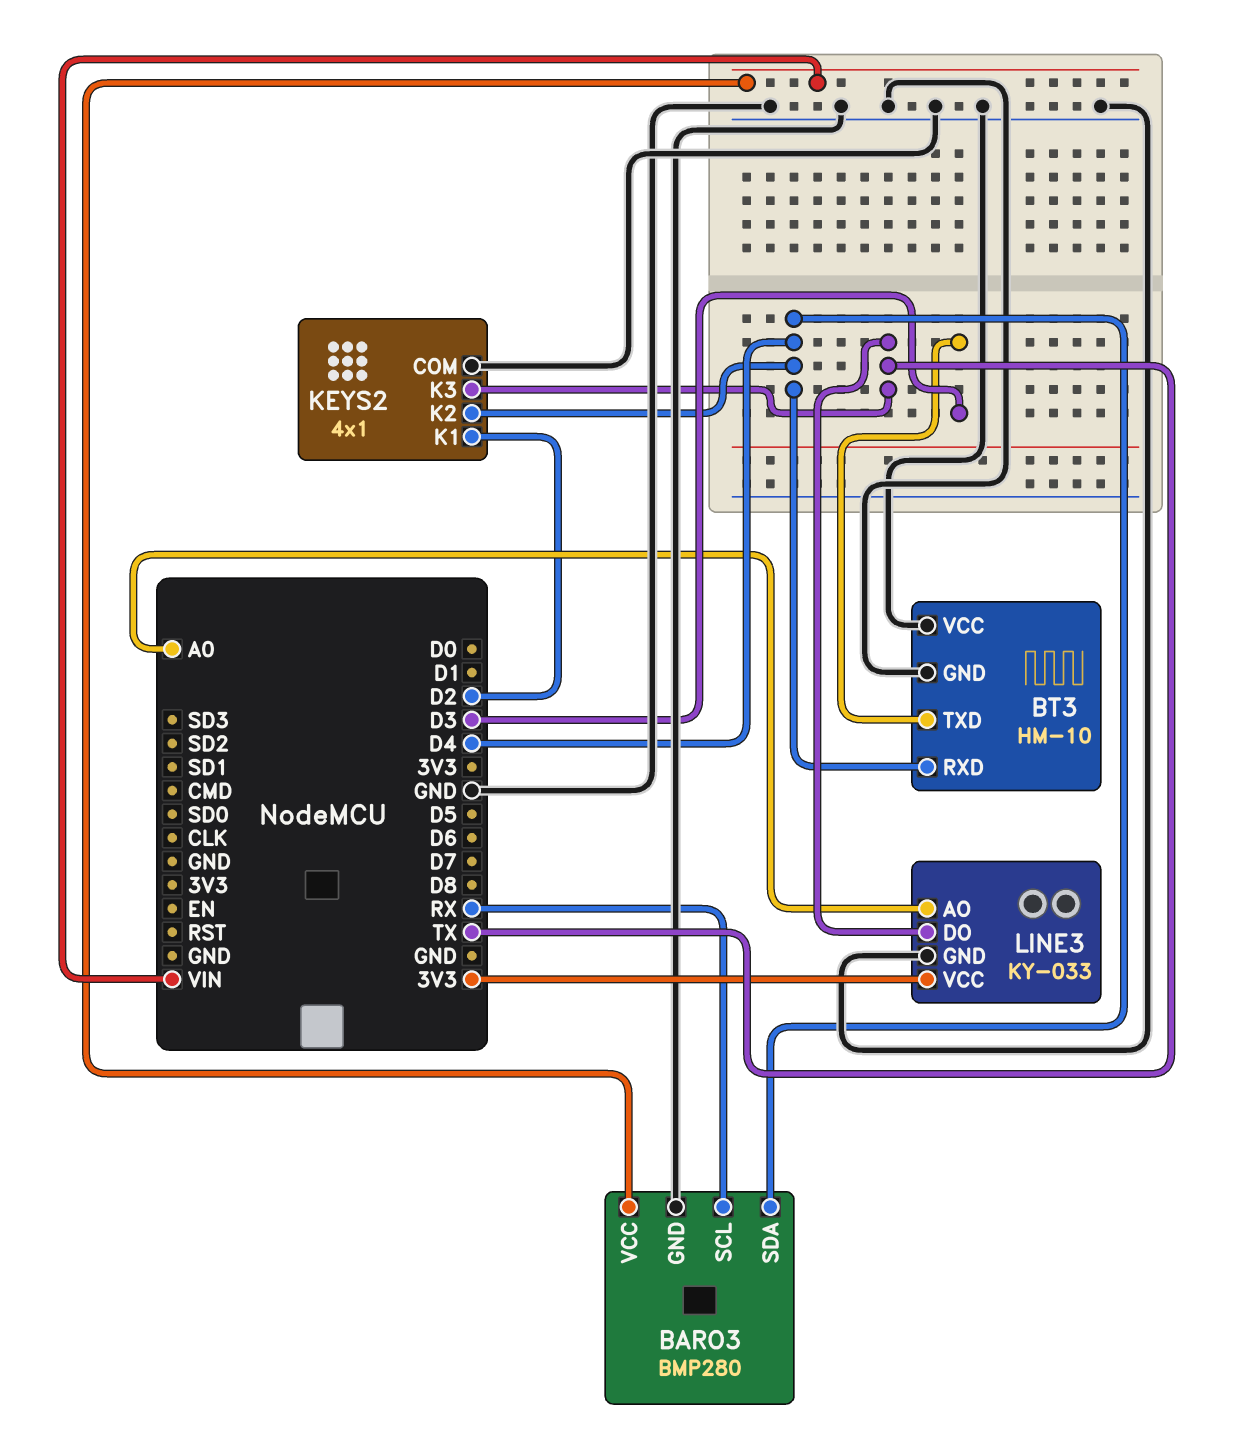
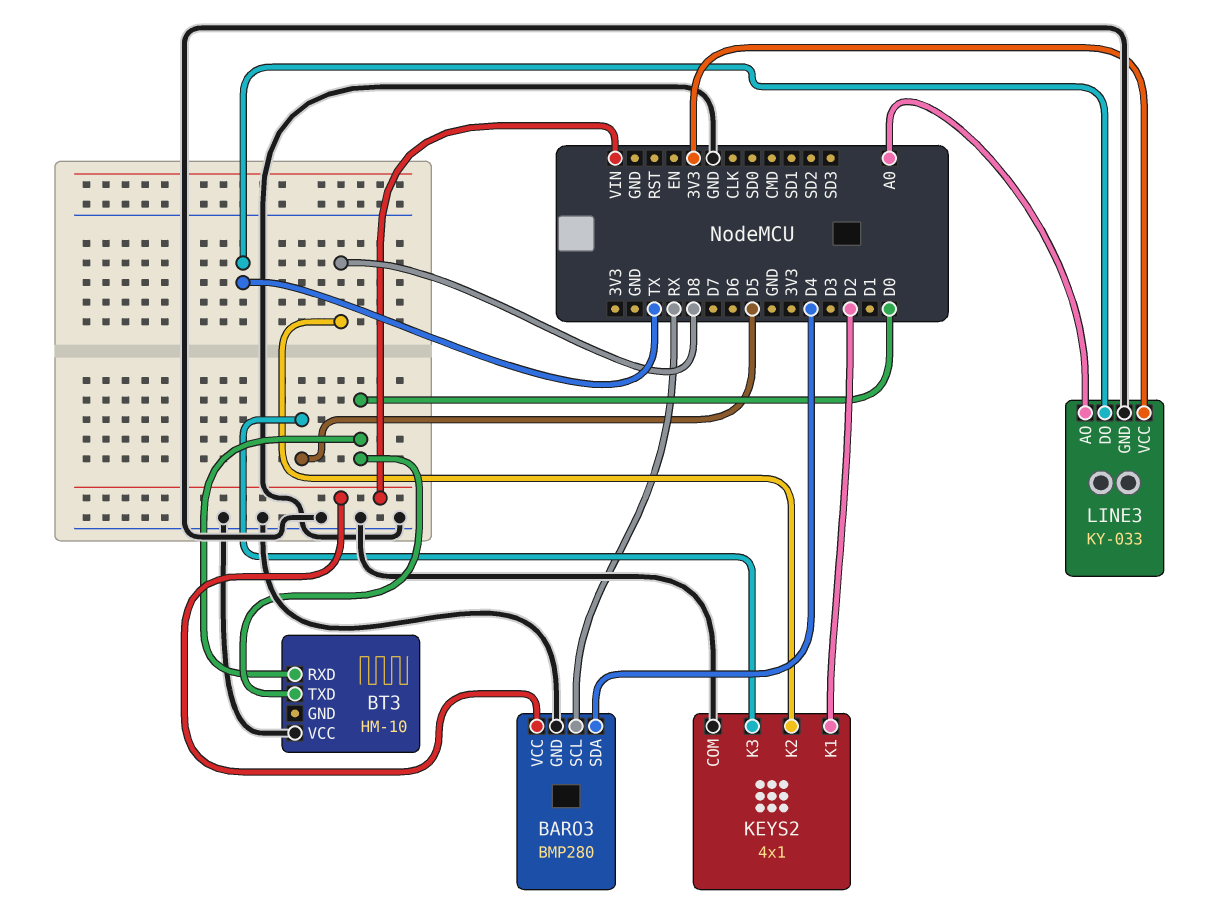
BT3 pin GND: GND -> none
BT3 pin RXD: D4 -> D0
BT3 pin TXD: D3 -> D0
KEYS2 pin K2: D4 -> D8
KEYS2 pin K3: TX -> D5

